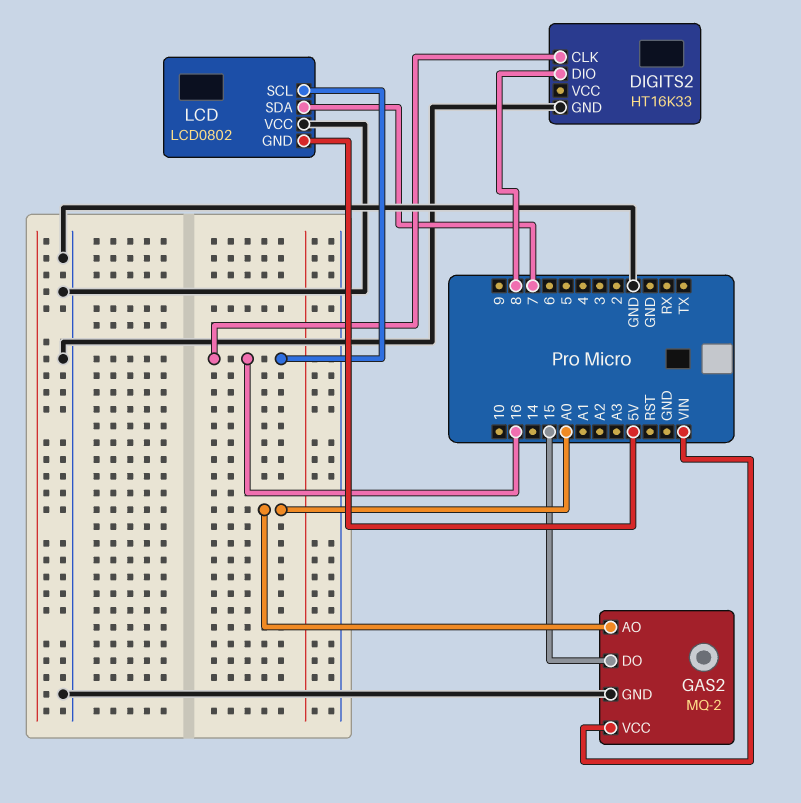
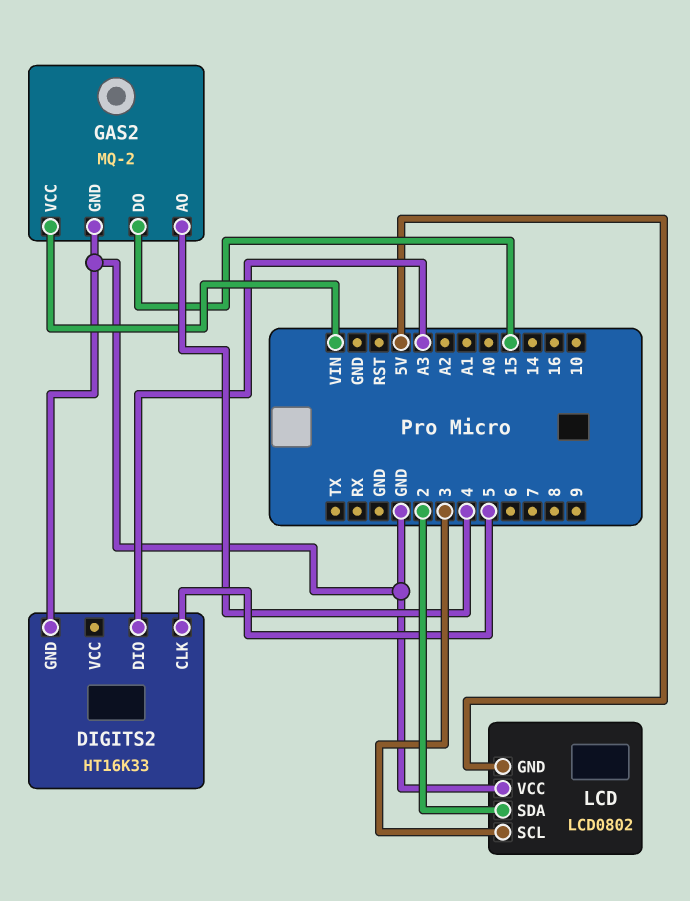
DIGITS2 pin CLK: 16 -> 5
DIGITS2 pin DIO: 8 -> A3
GAS2 pin AO: A0 -> 4
LCD pin SCL: 16 -> 3
LCD pin SDA: 7 -> 2

